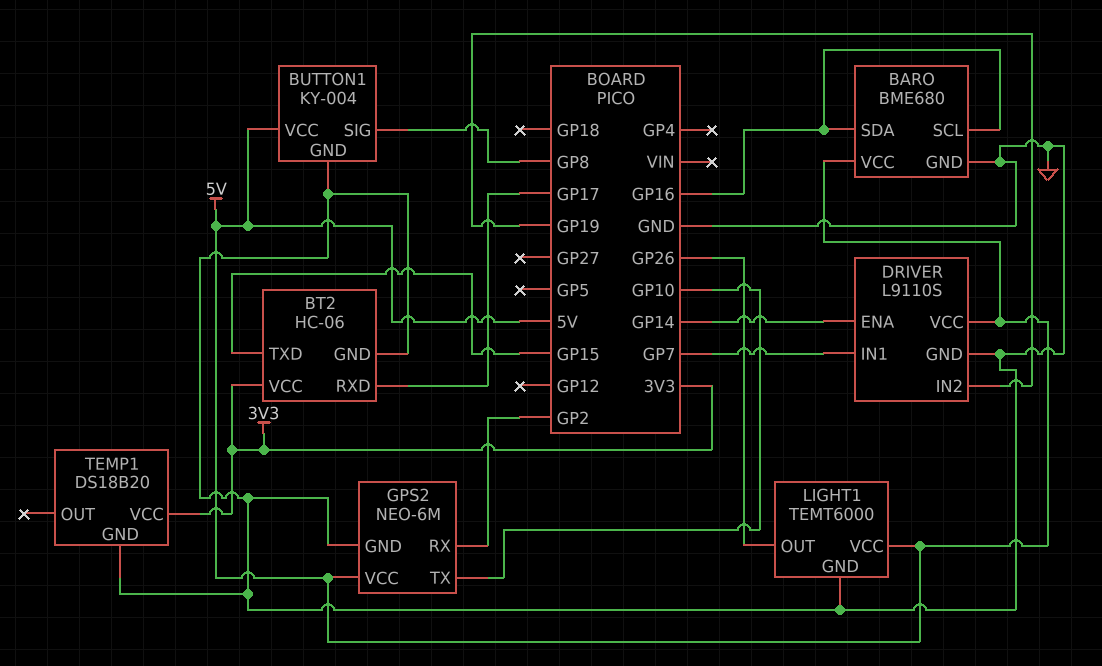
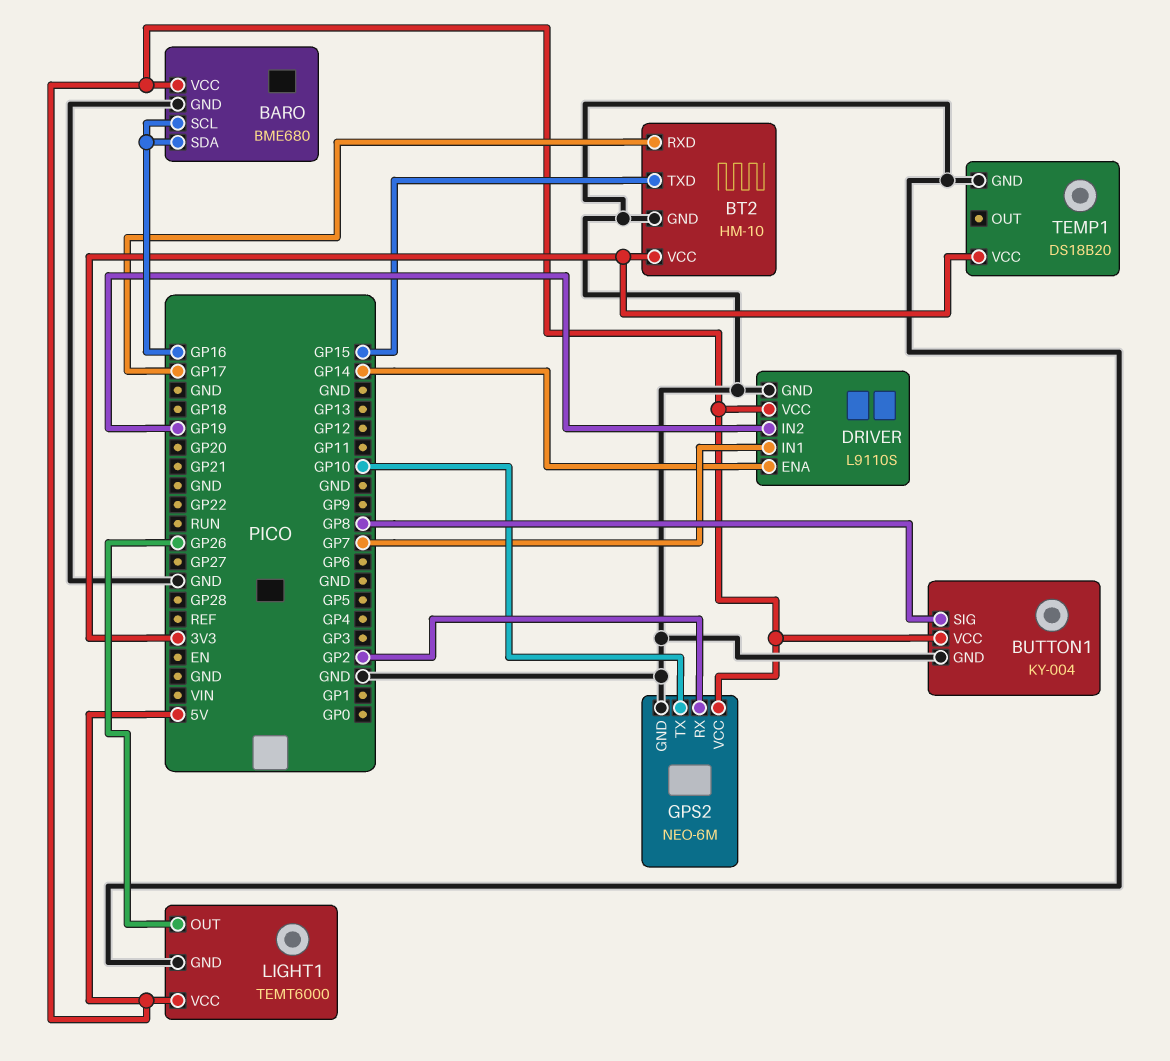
BT2: HC-06 -> HM-10

